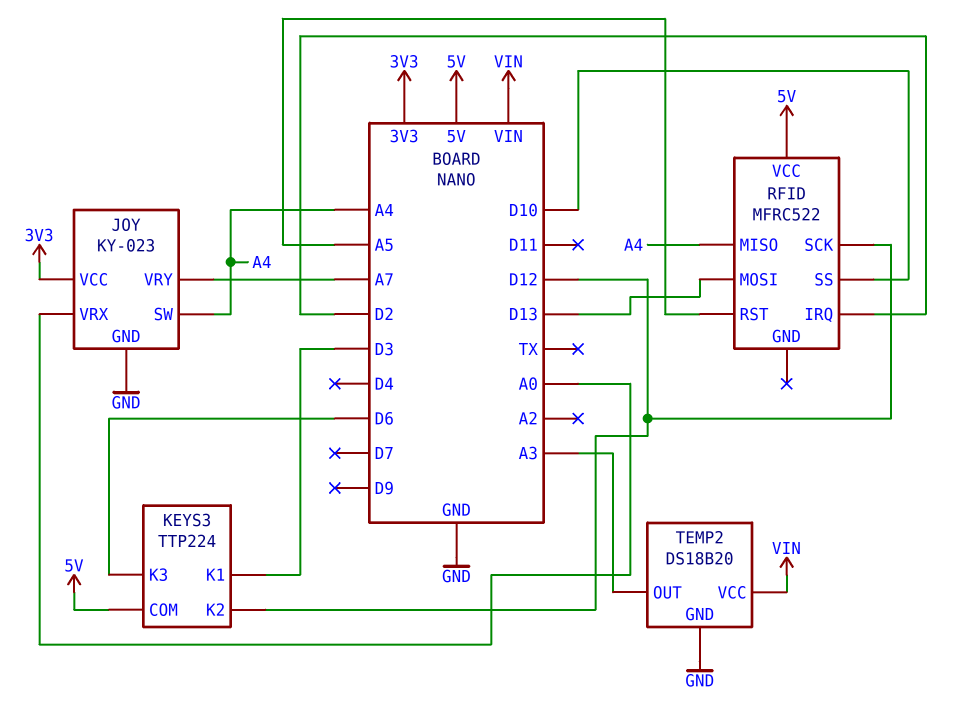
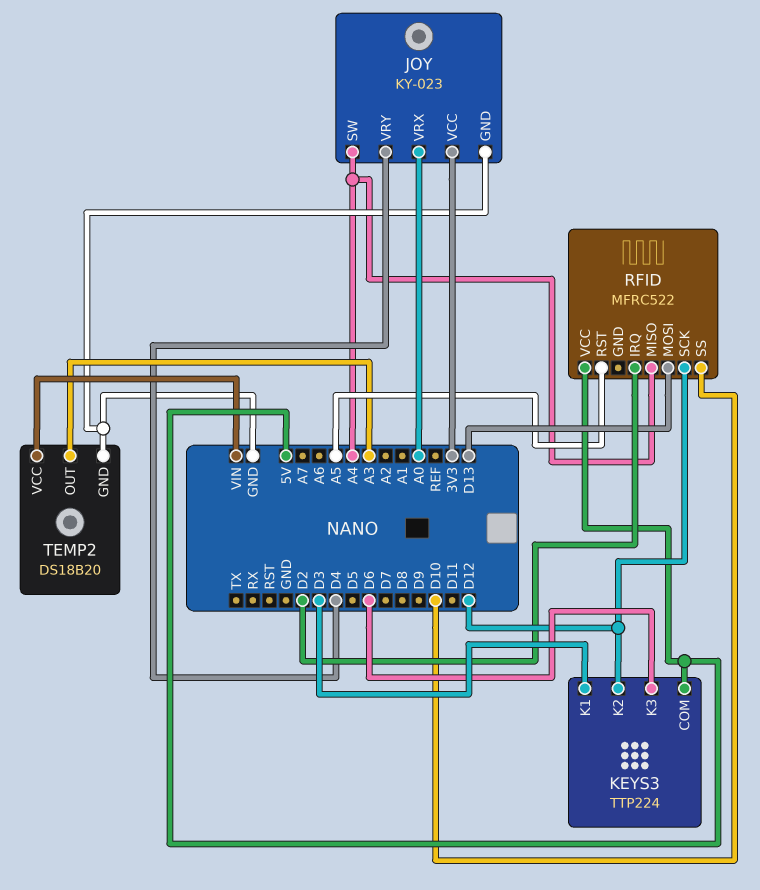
JOY pin VRY: A7 -> D4

